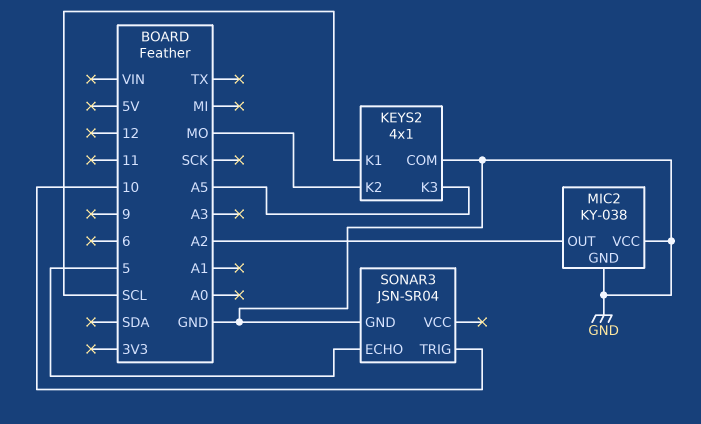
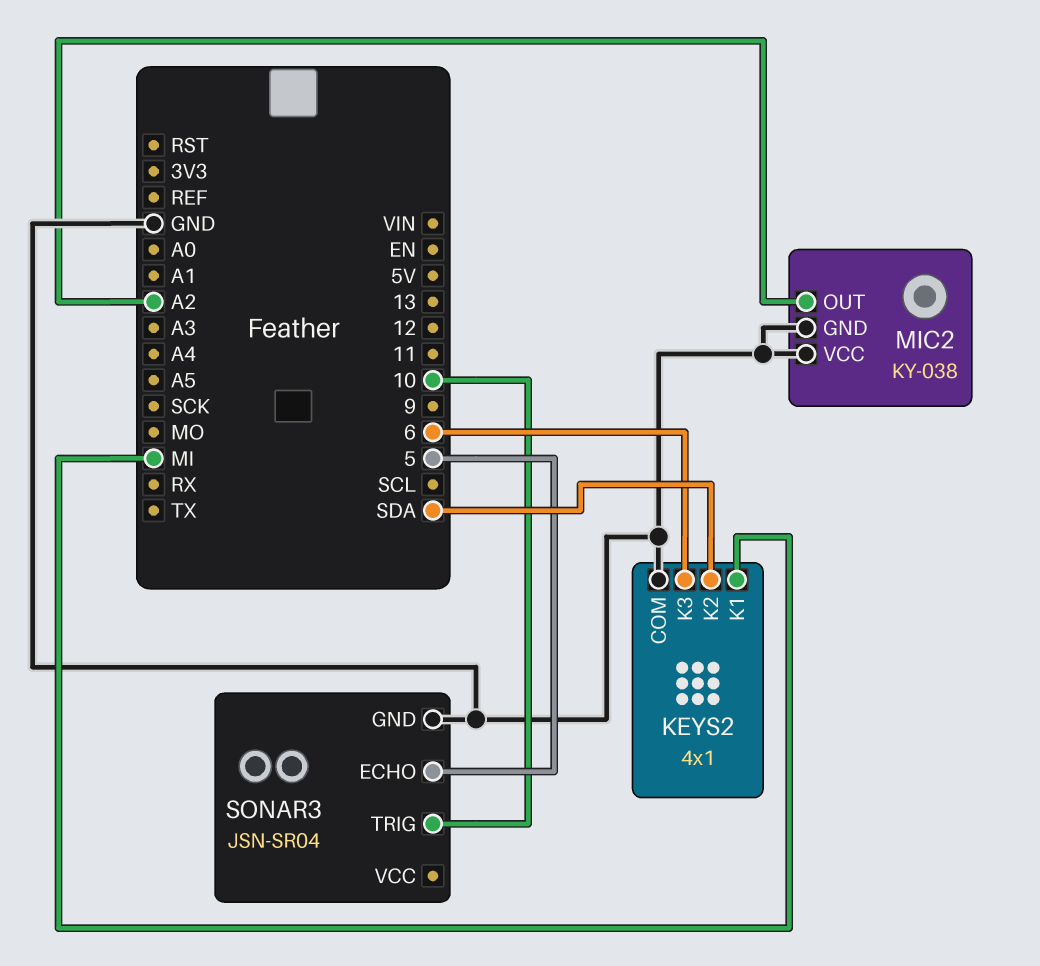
KEYS2 pin K1: SCL -> MI
KEYS2 pin K2: MO -> SDA
KEYS2 pin K3: A5 -> 6

